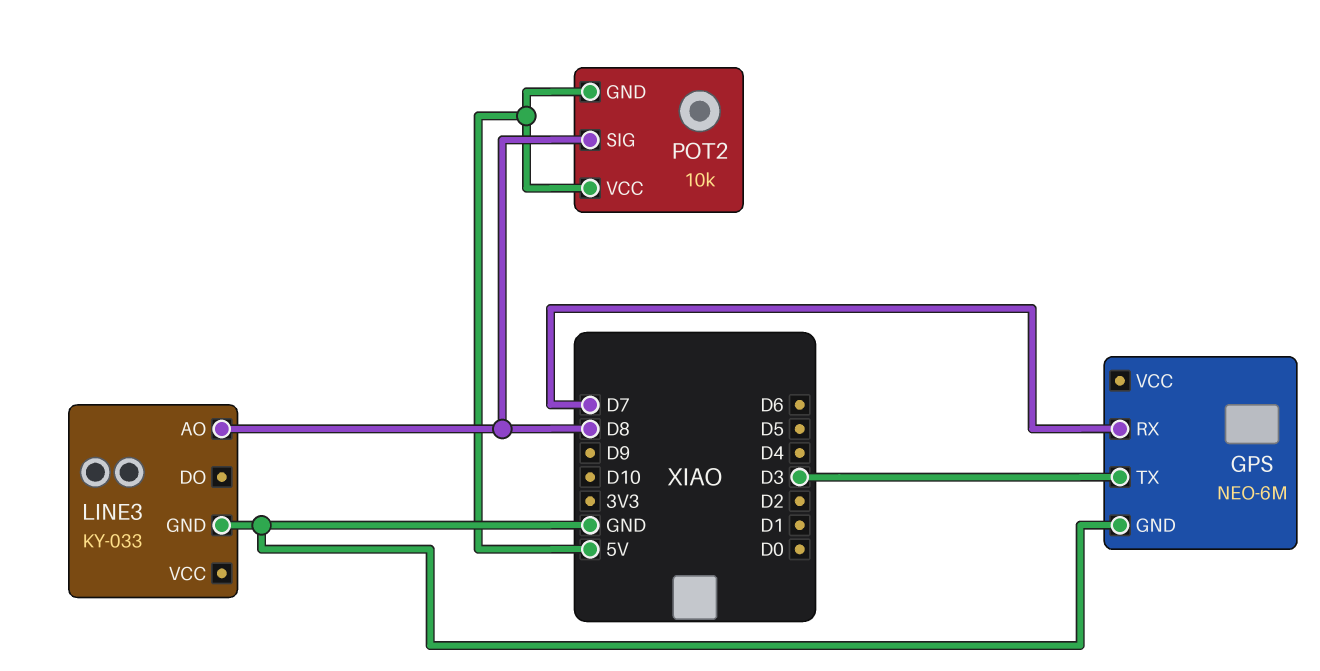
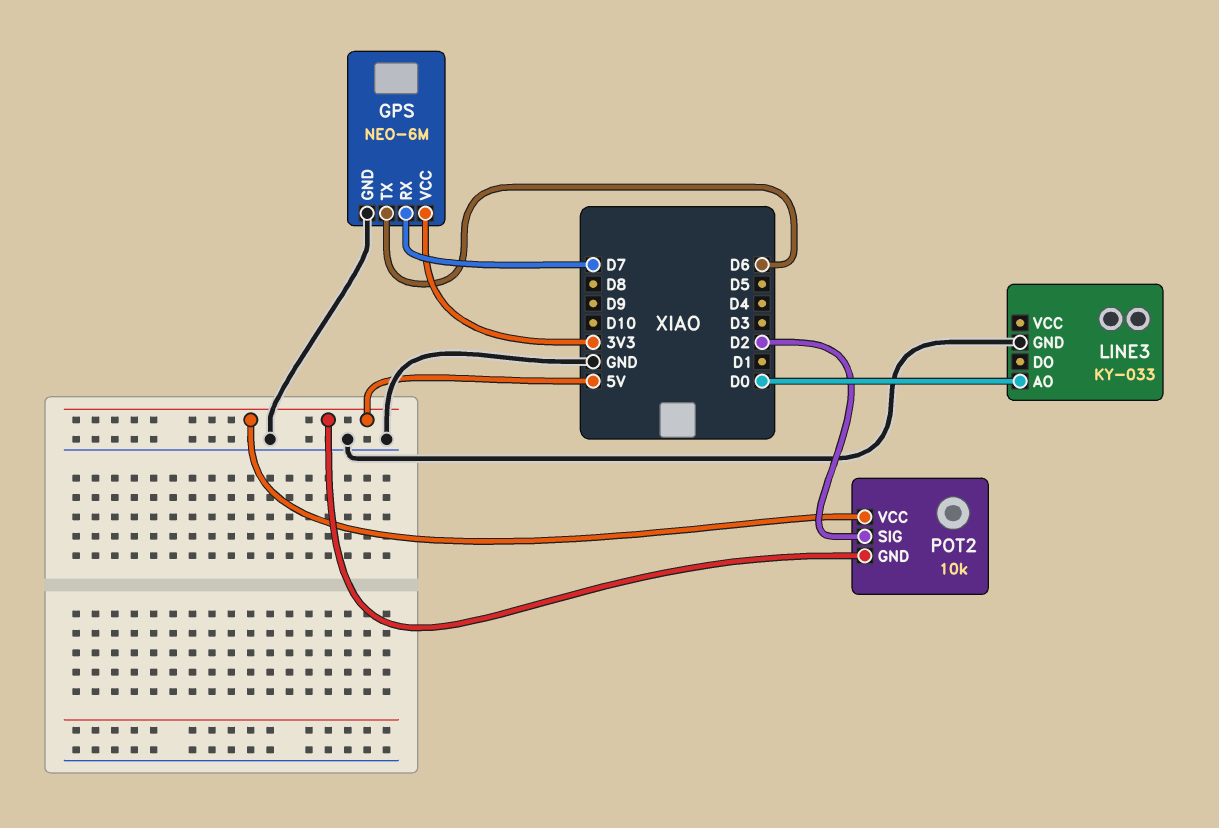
GPS pin TX: D3 -> D6
GPS pin VCC: none -> 3V3
LINE3 pin AO: D8 -> D0
POT2 pin SIG: D8 -> D2

